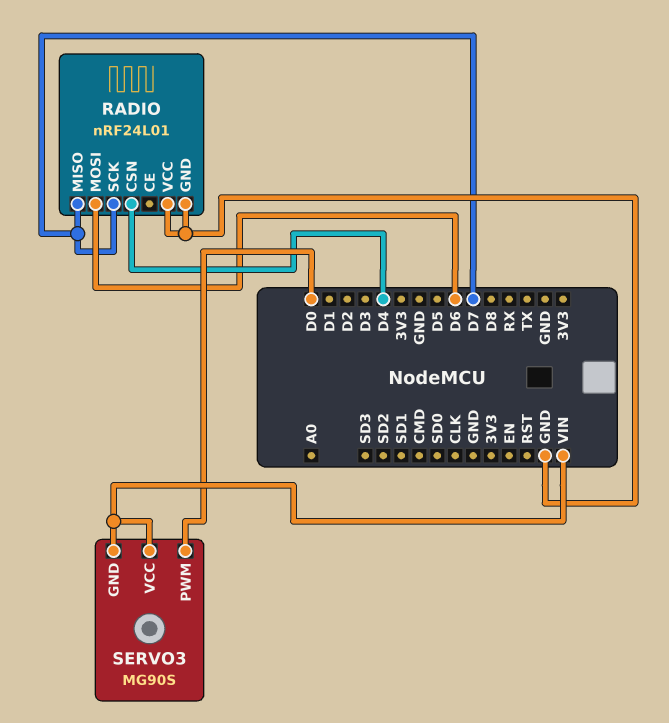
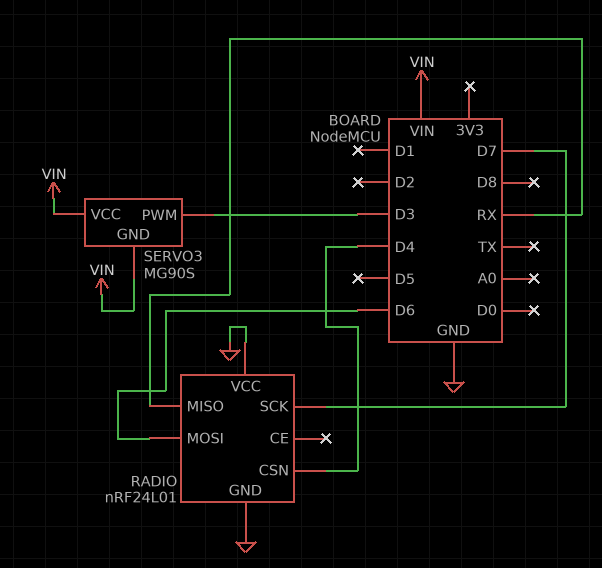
RADIO pin MISO: D7 -> RX
SERVO3 pin PWM: D0 -> D3

